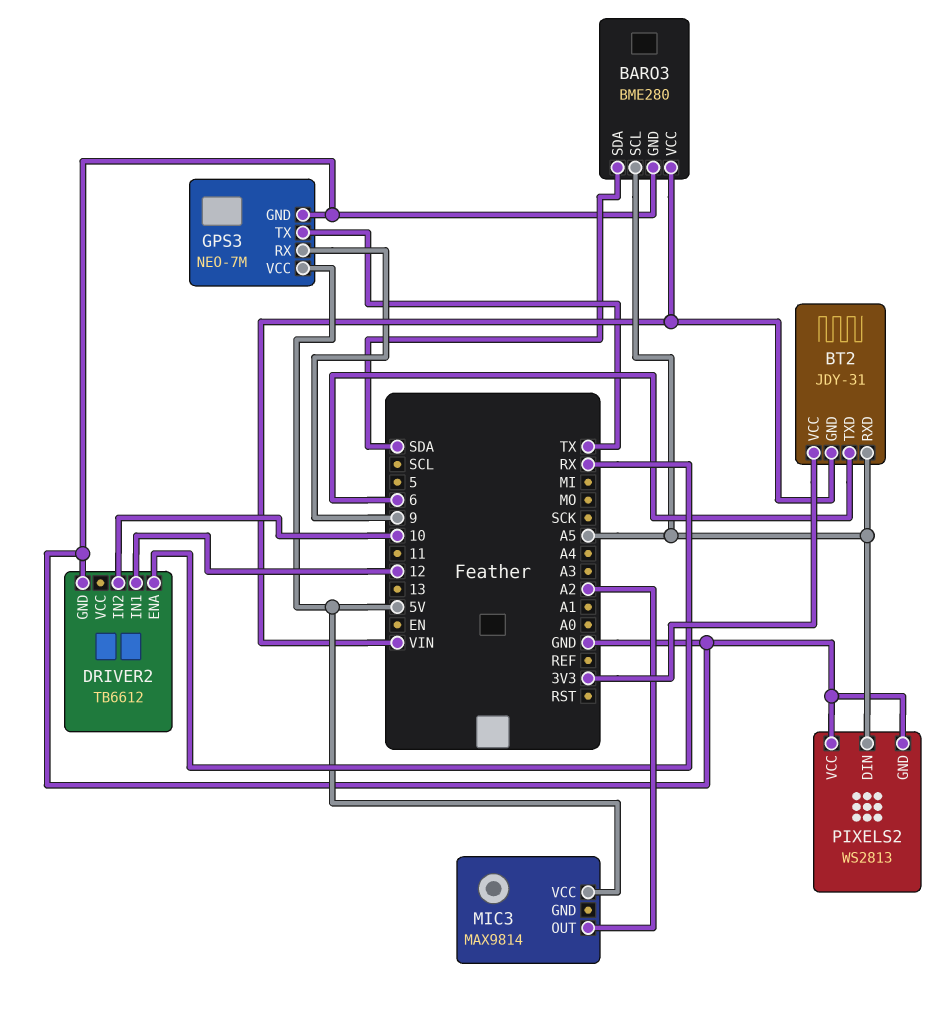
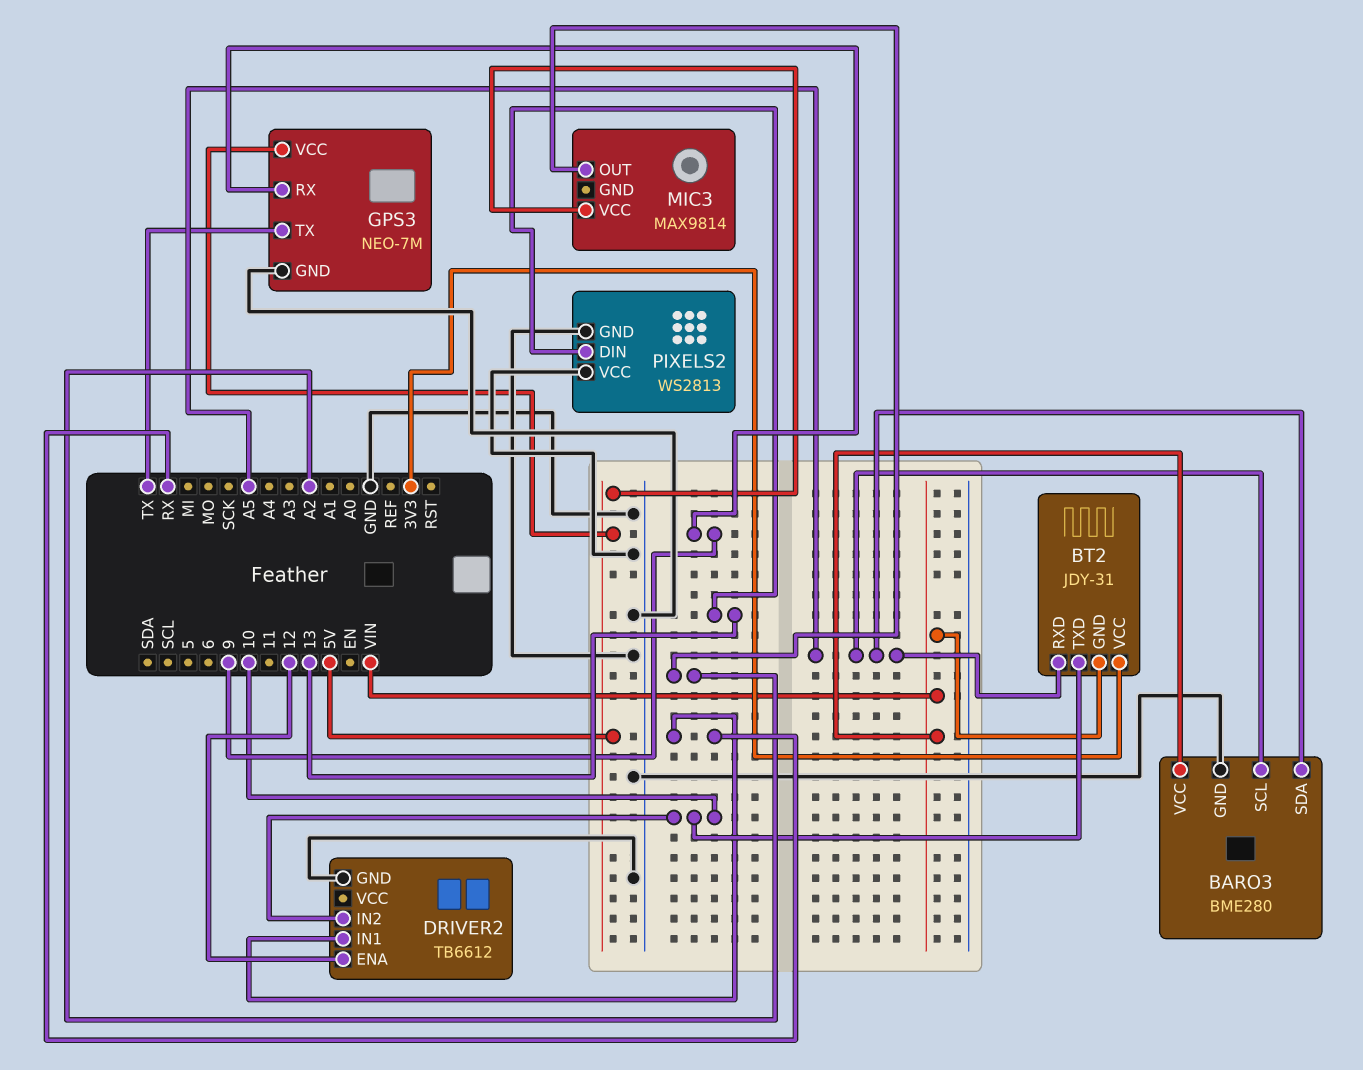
BARO3 pin SDA: SDA -> A5
BT2 pin TXD: 6 -> 10
DRIVER2 pin ENA: RX -> 12
DRIVER2 pin IN1: 12 -> RX
PIXELS2 pin DIN: A5 -> 13

